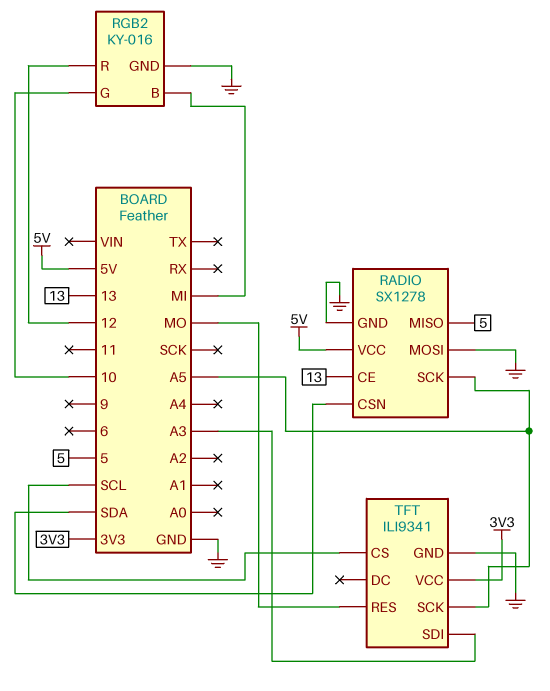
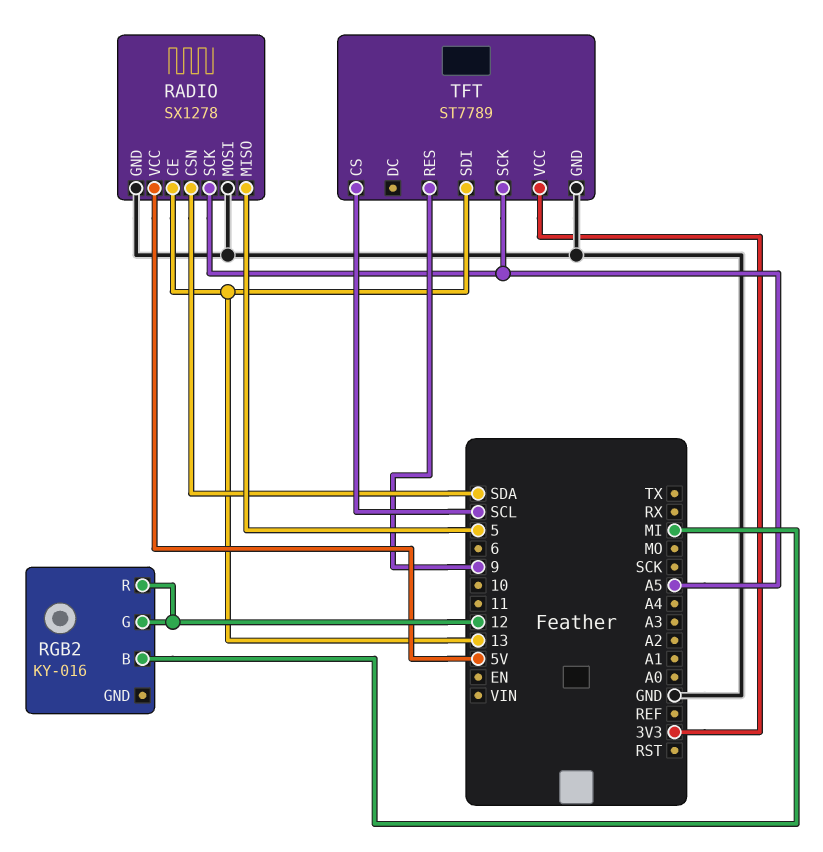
RGB2 pin G: 10 -> 12
RGB2 pin GND: GND -> none
TFT: ILI9341 -> ST7789
TFT pin RES: MO -> 9
TFT pin SDI: A3 -> 13

